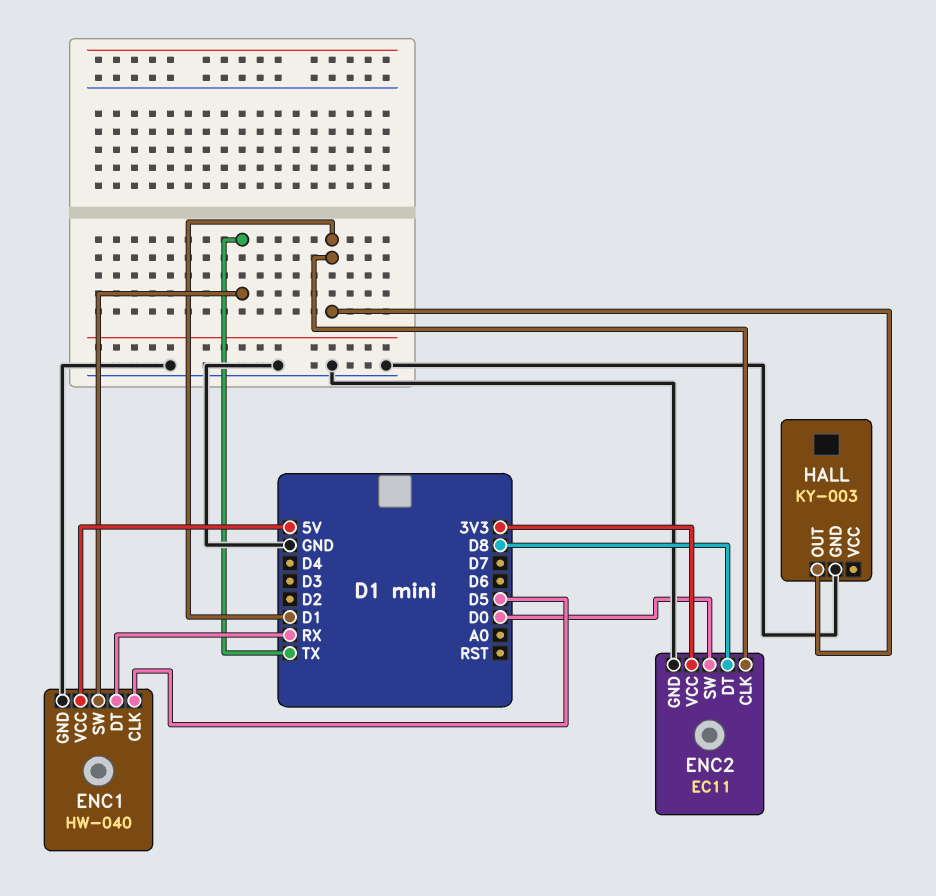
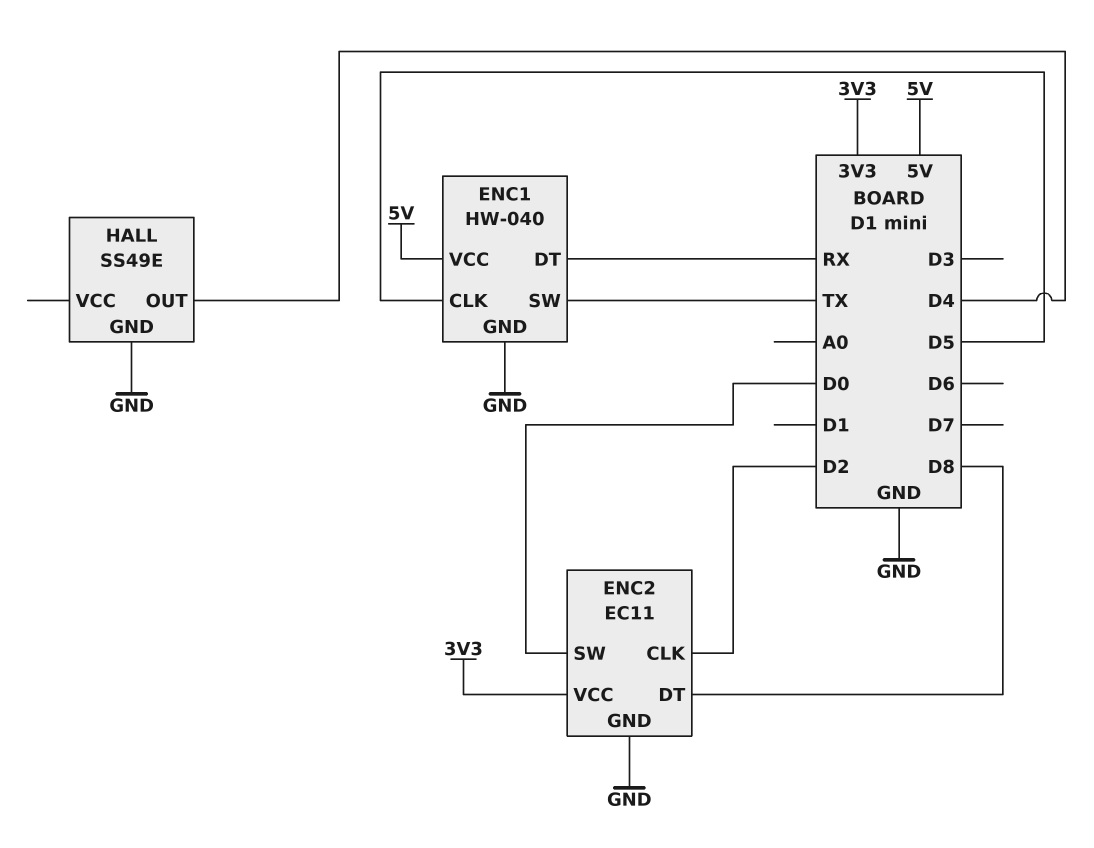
ENC2 pin CLK: D1 -> D2
HALL: KY-003 -> SS49E
HALL pin OUT: D1 -> D4

